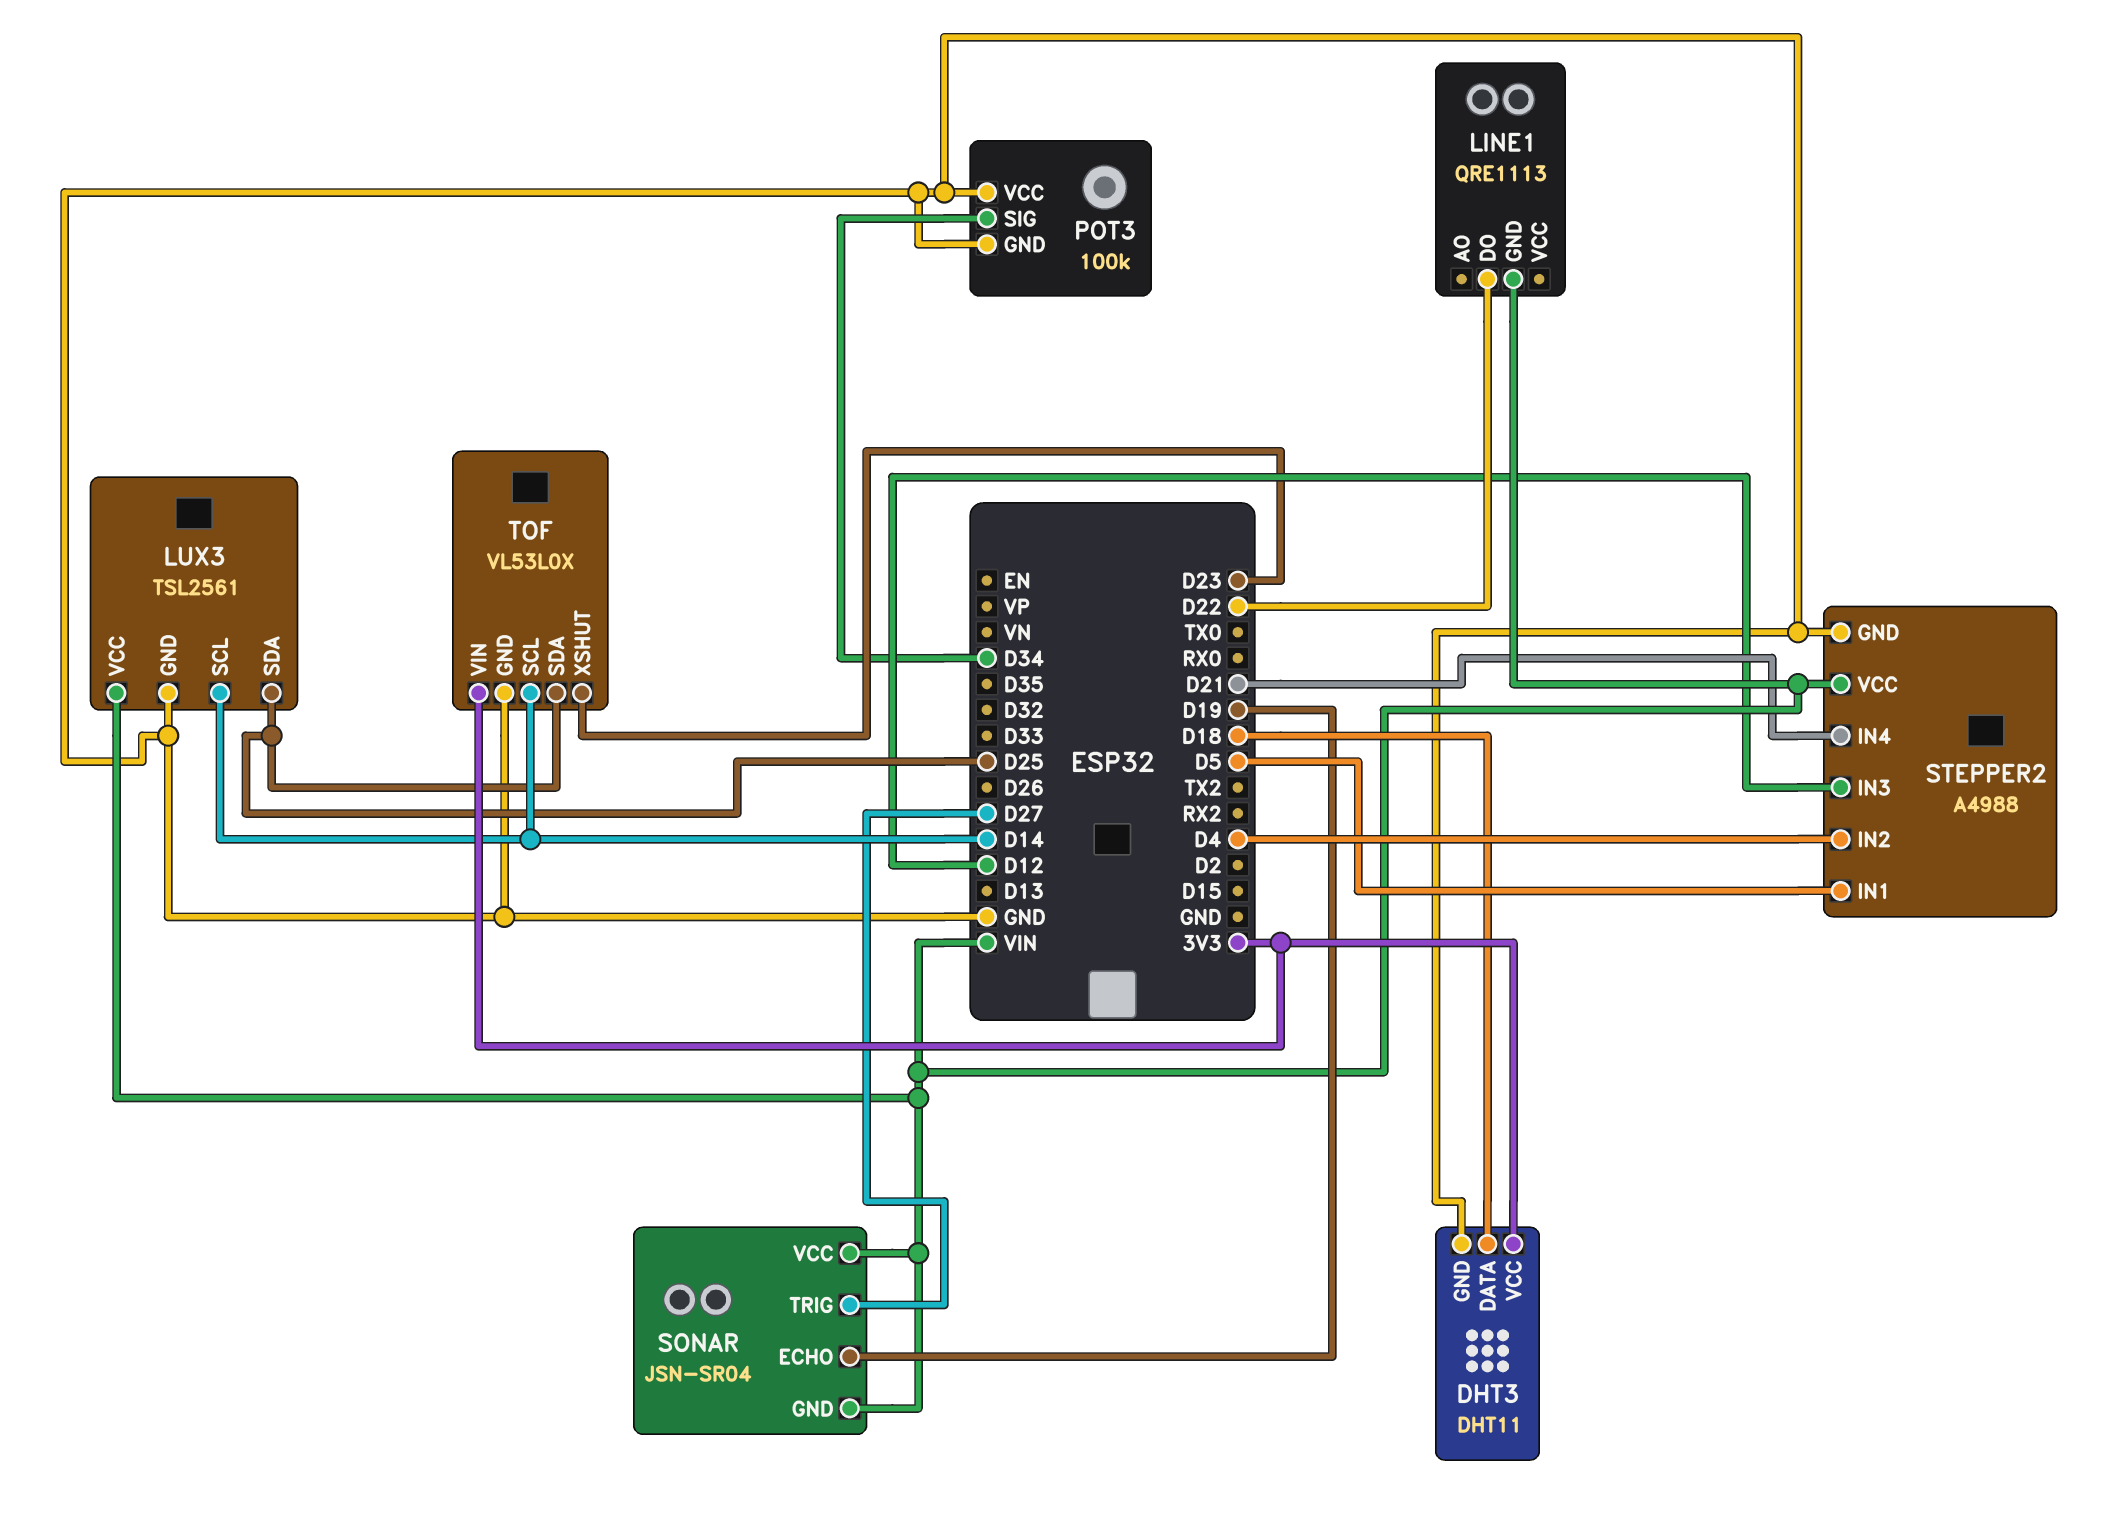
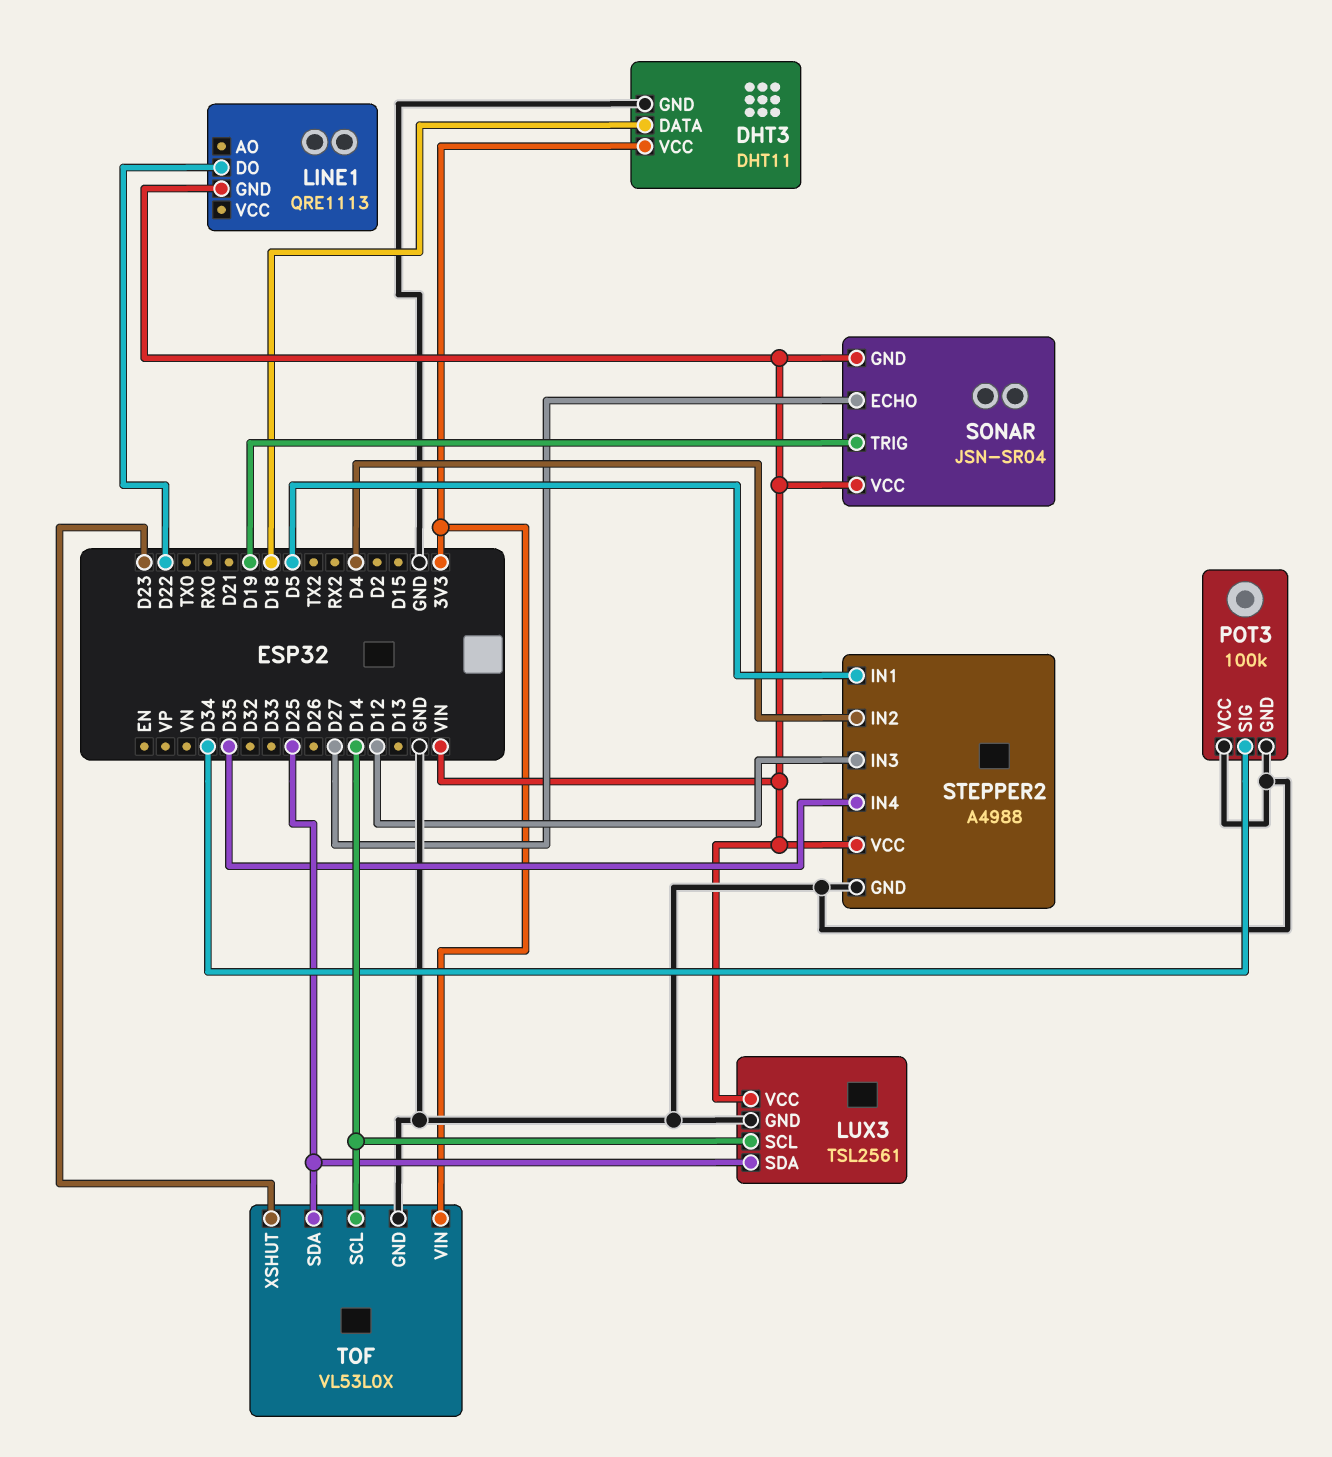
SONAR pin ECHO: D19 -> D27
SONAR pin TRIG: D27 -> D19
STEPPER2 pin IN4: D21 -> D35

